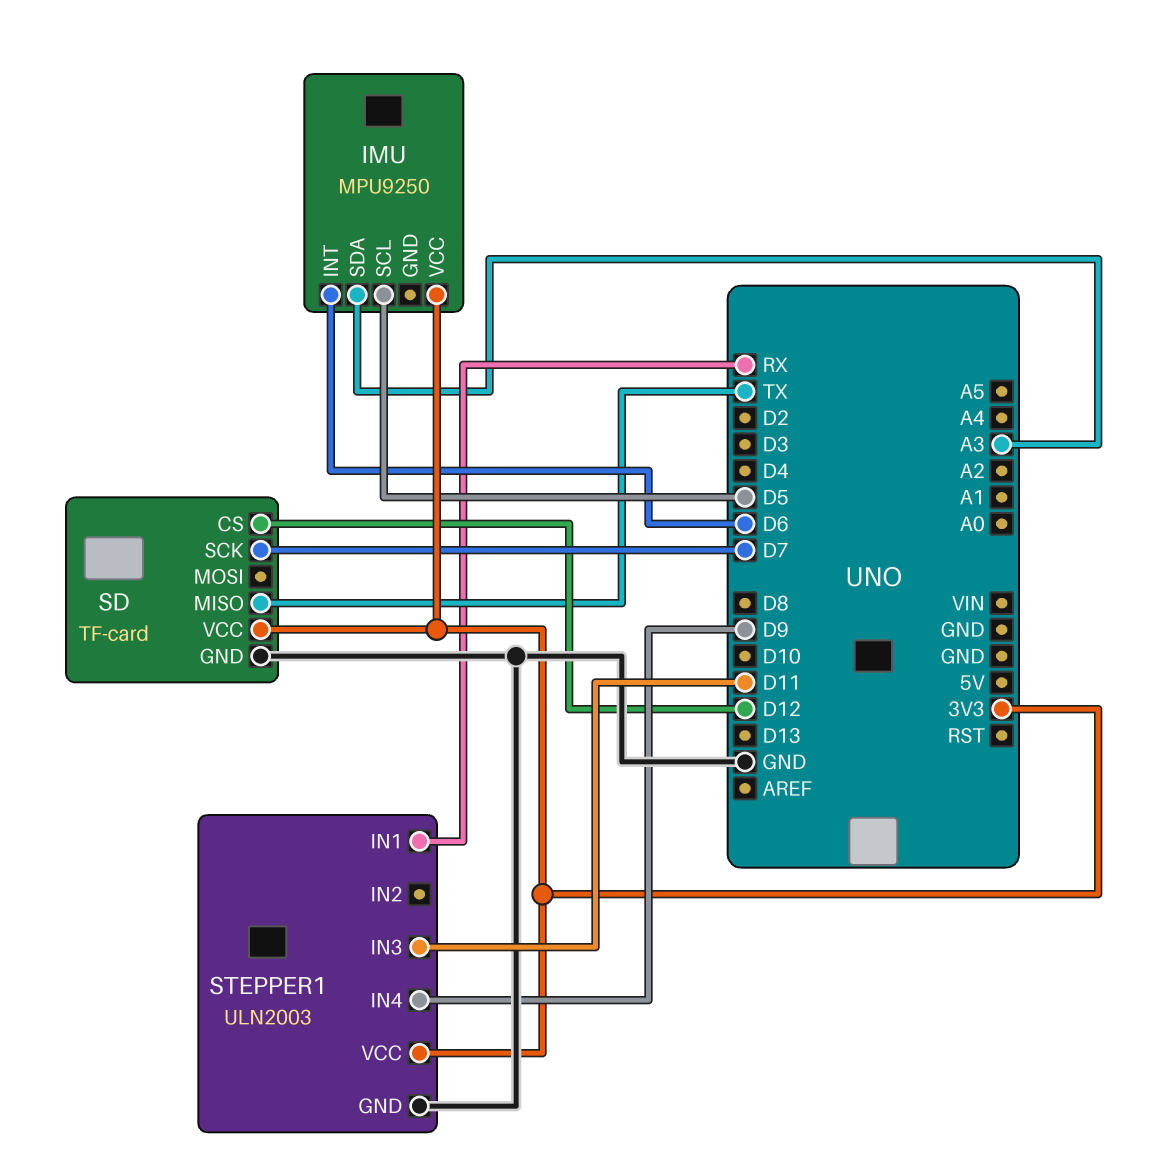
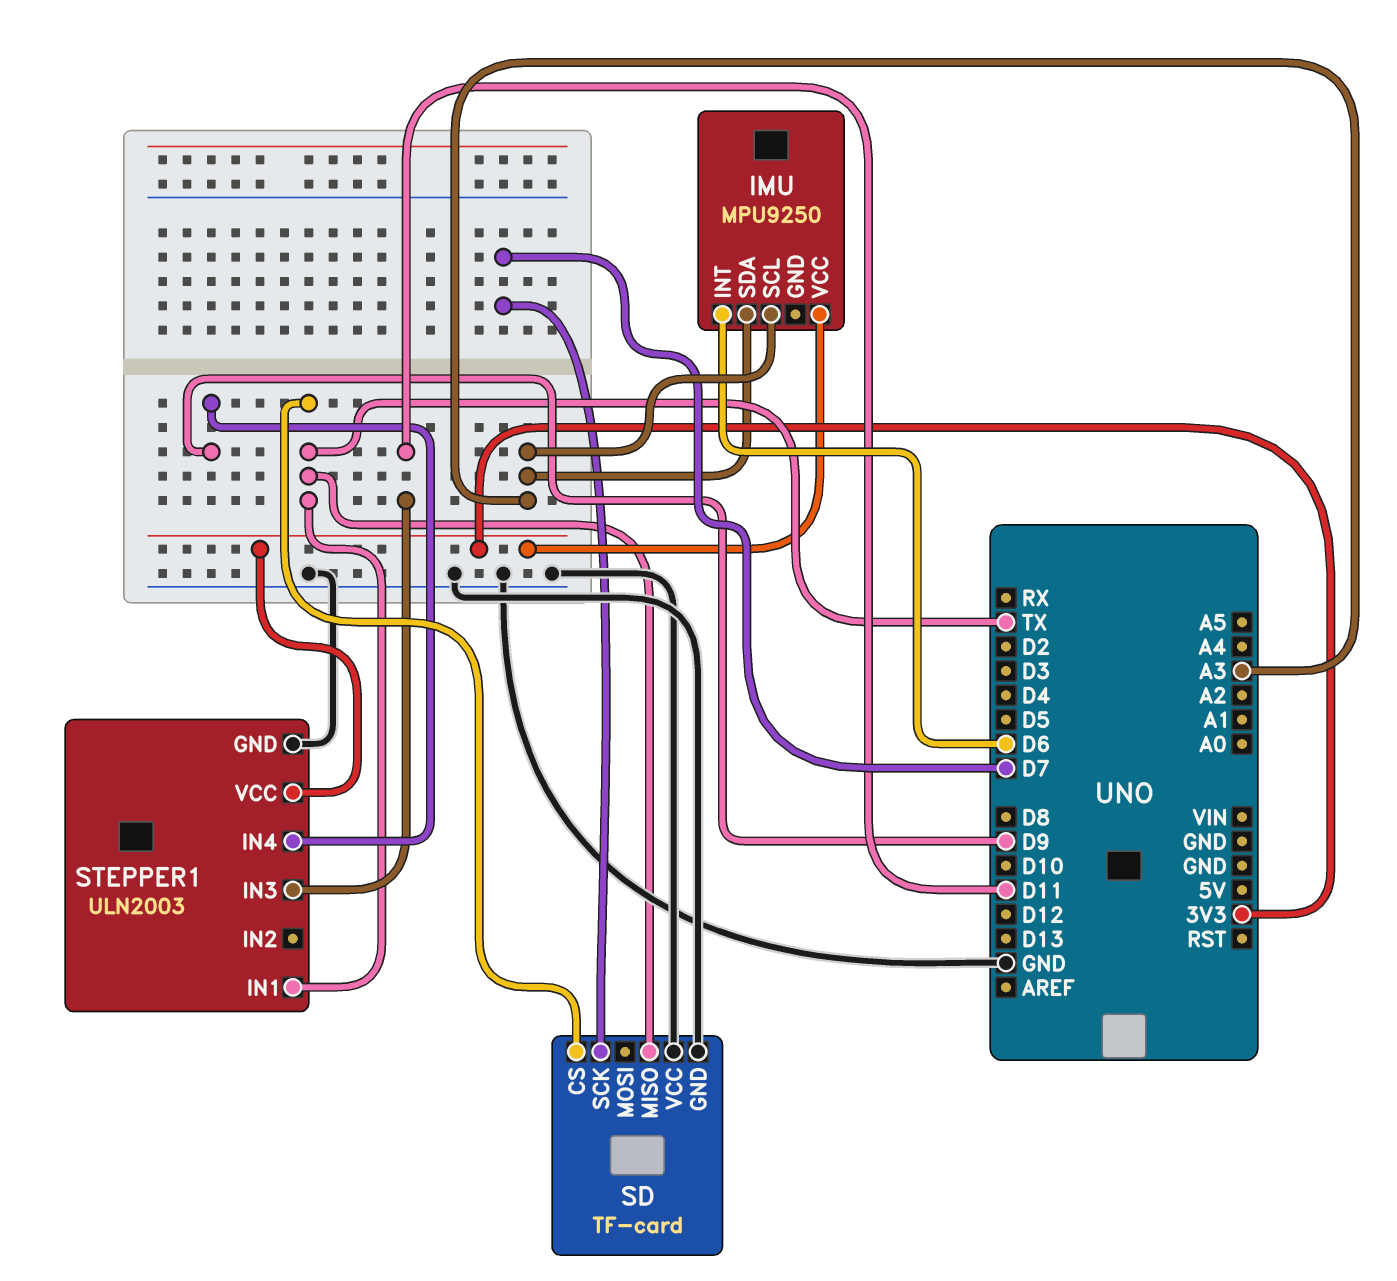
IMU pin SCL: D5 -> A3
SD pin CS: D12 -> TX
SD pin VCC: 3V3 -> GND
STEPPER1 pin IN1: RX -> TX

